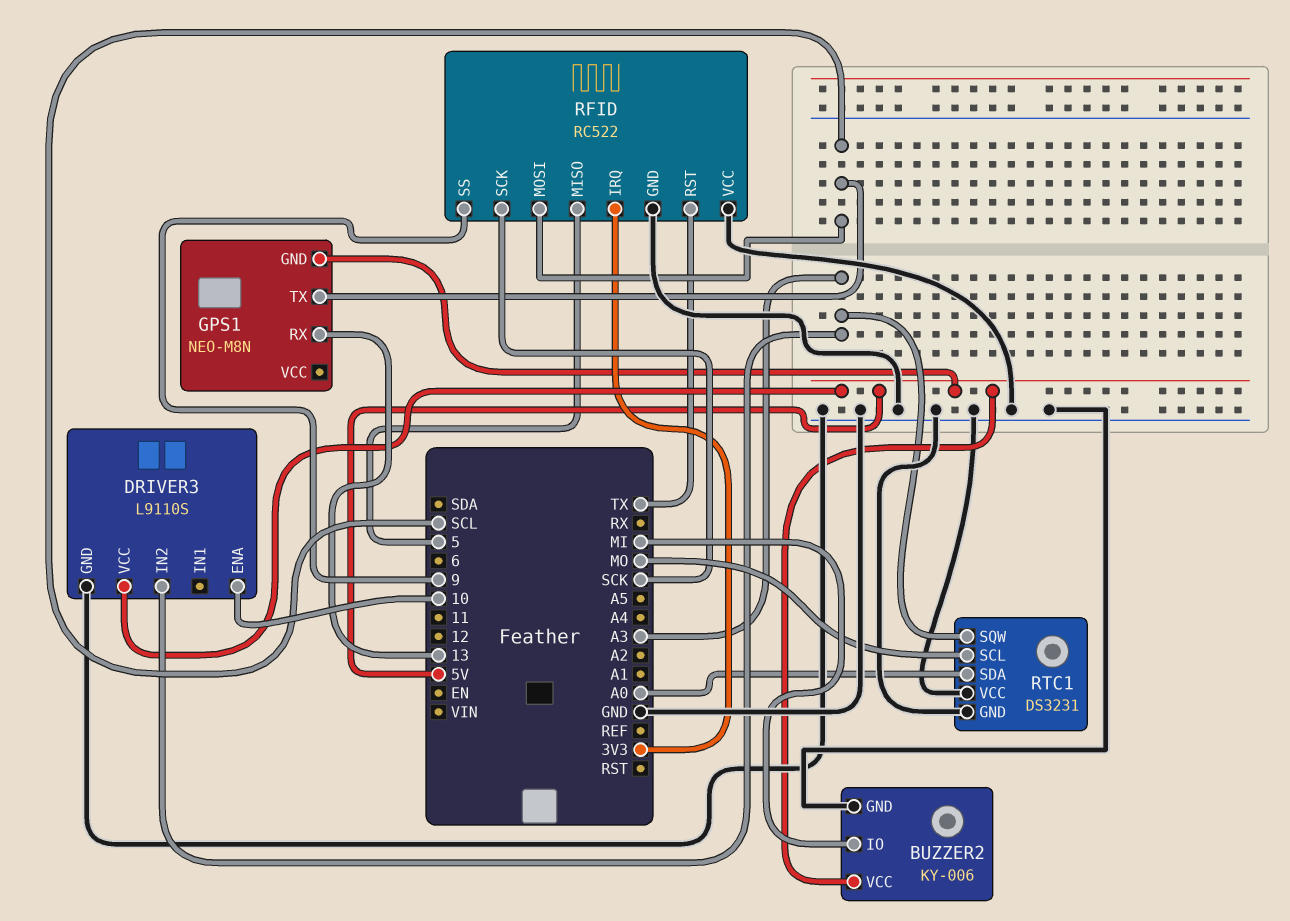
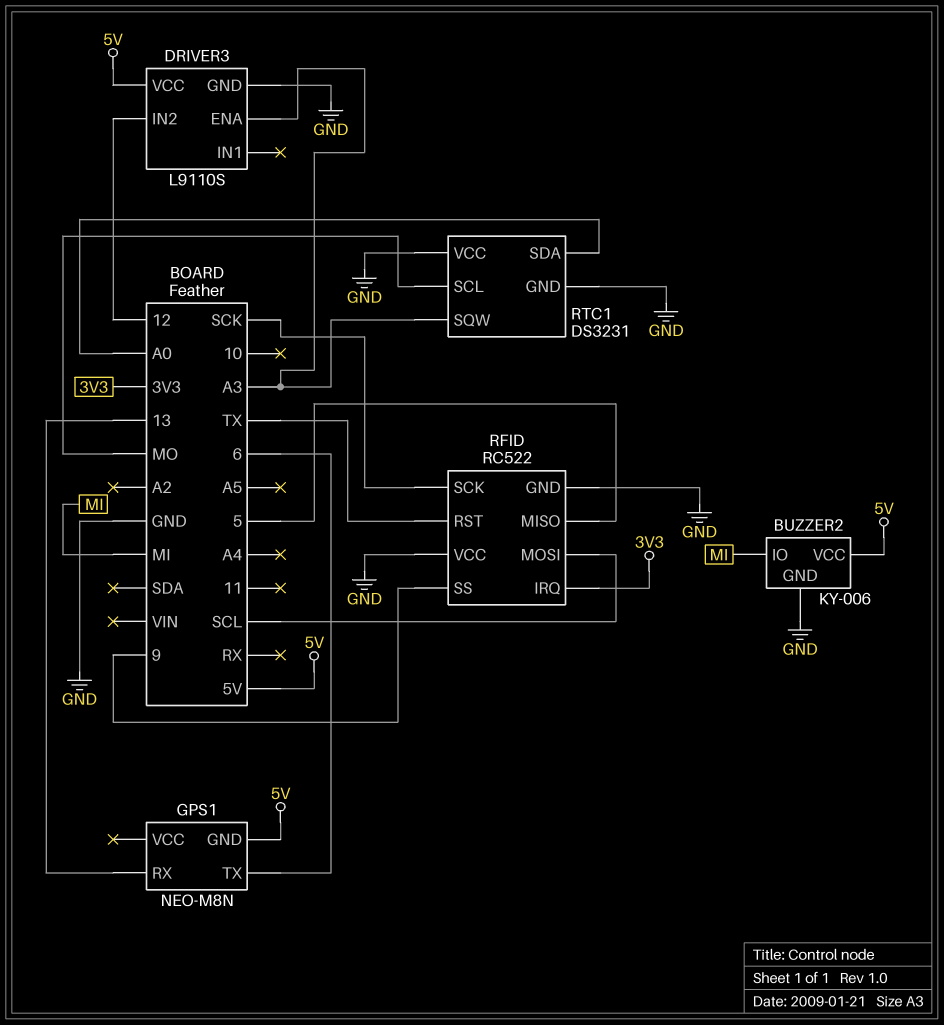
DRIVER3 pin ENA: 10 -> A3
DRIVER3 pin IN2: A3 -> 12
GPS1 pin TX: SCL -> 6

